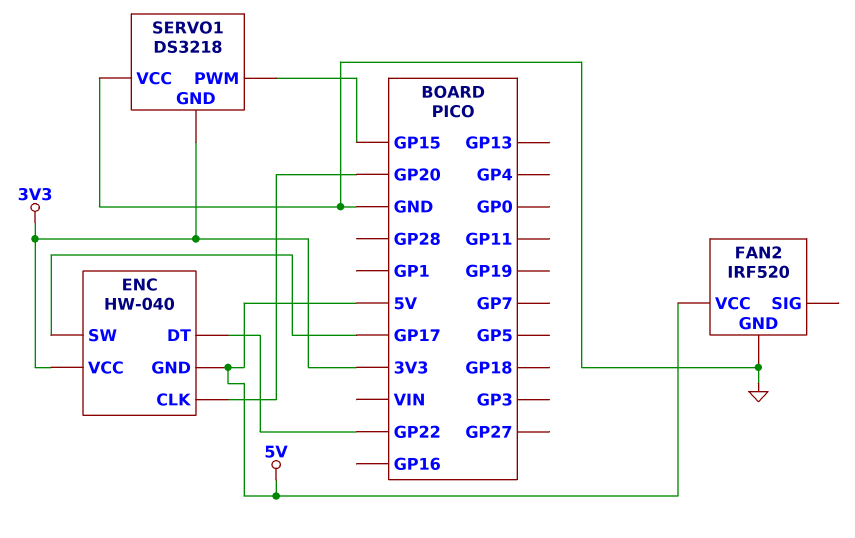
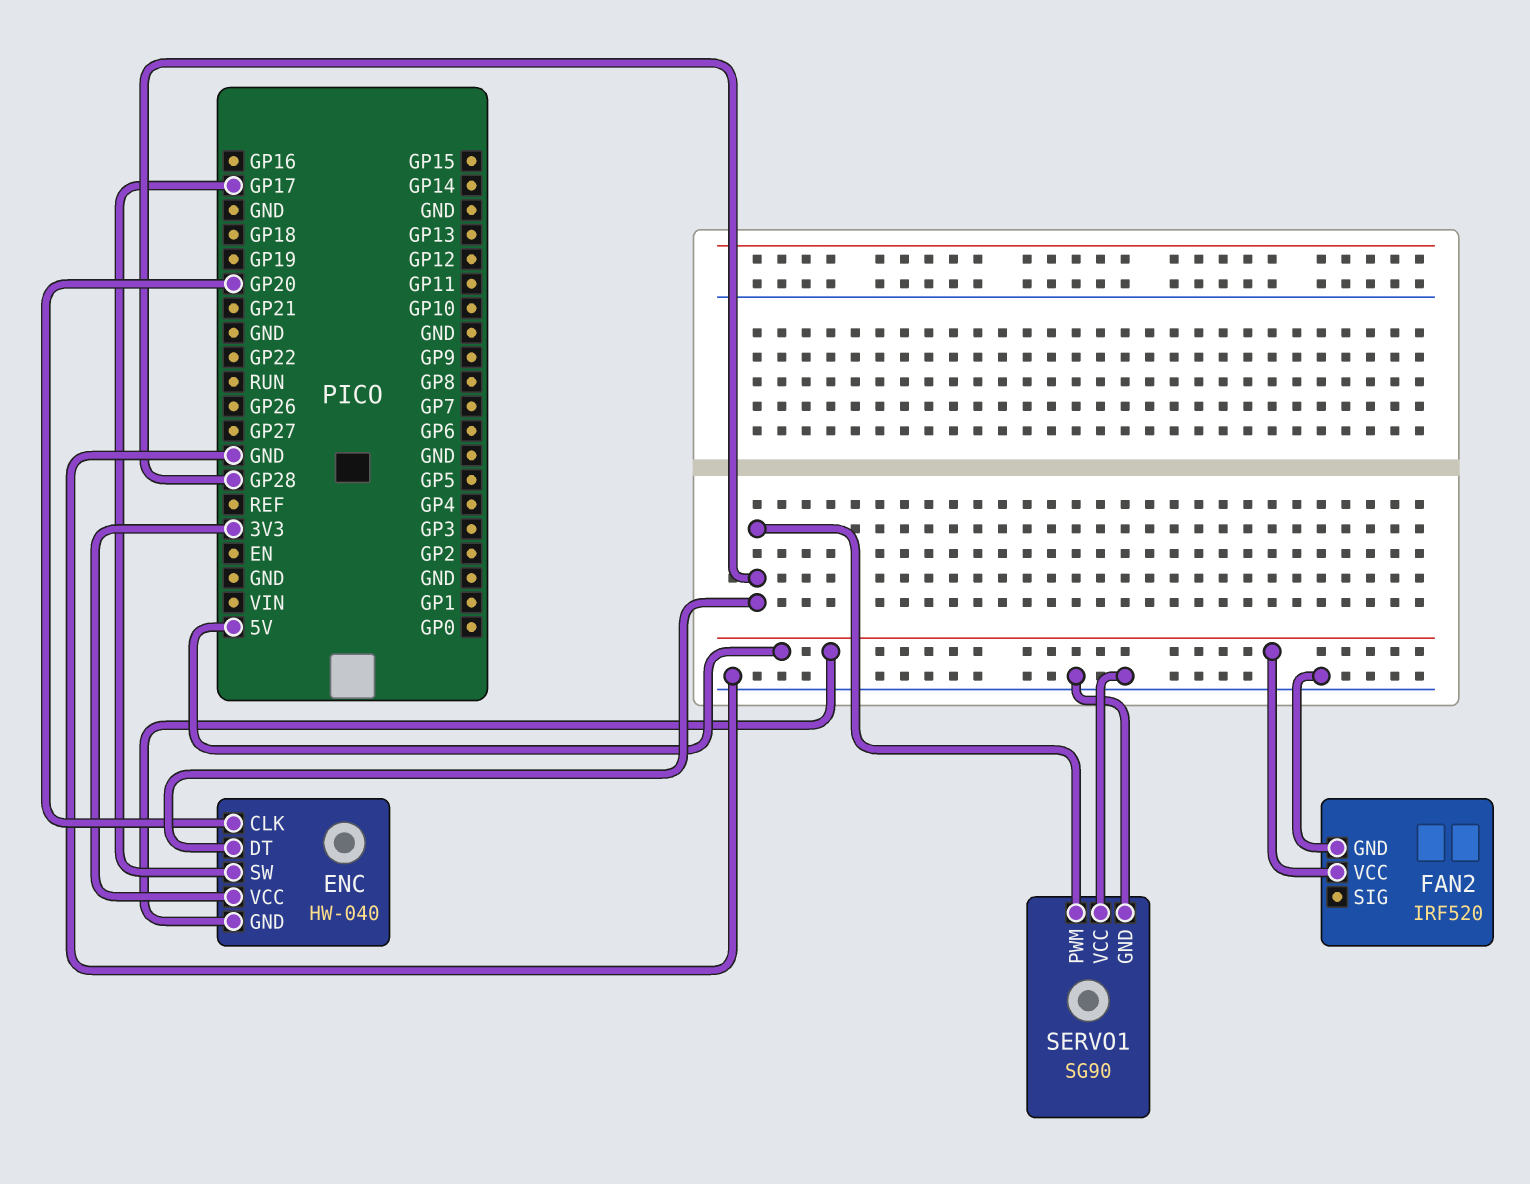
ENC pin DT: GP22 -> GP28
SERVO1: DS3218 -> SG90
SERVO1 pin GND: 3V3 -> GND
SERVO1 pin PWM: GP15 -> GP28

